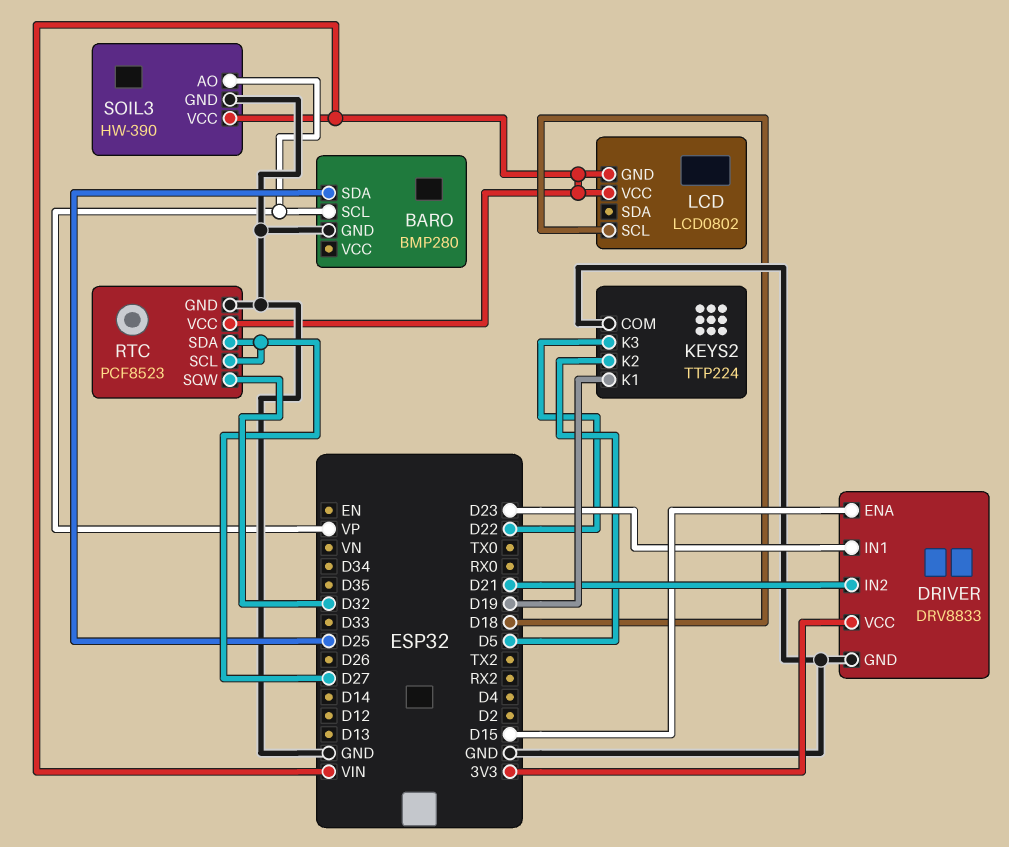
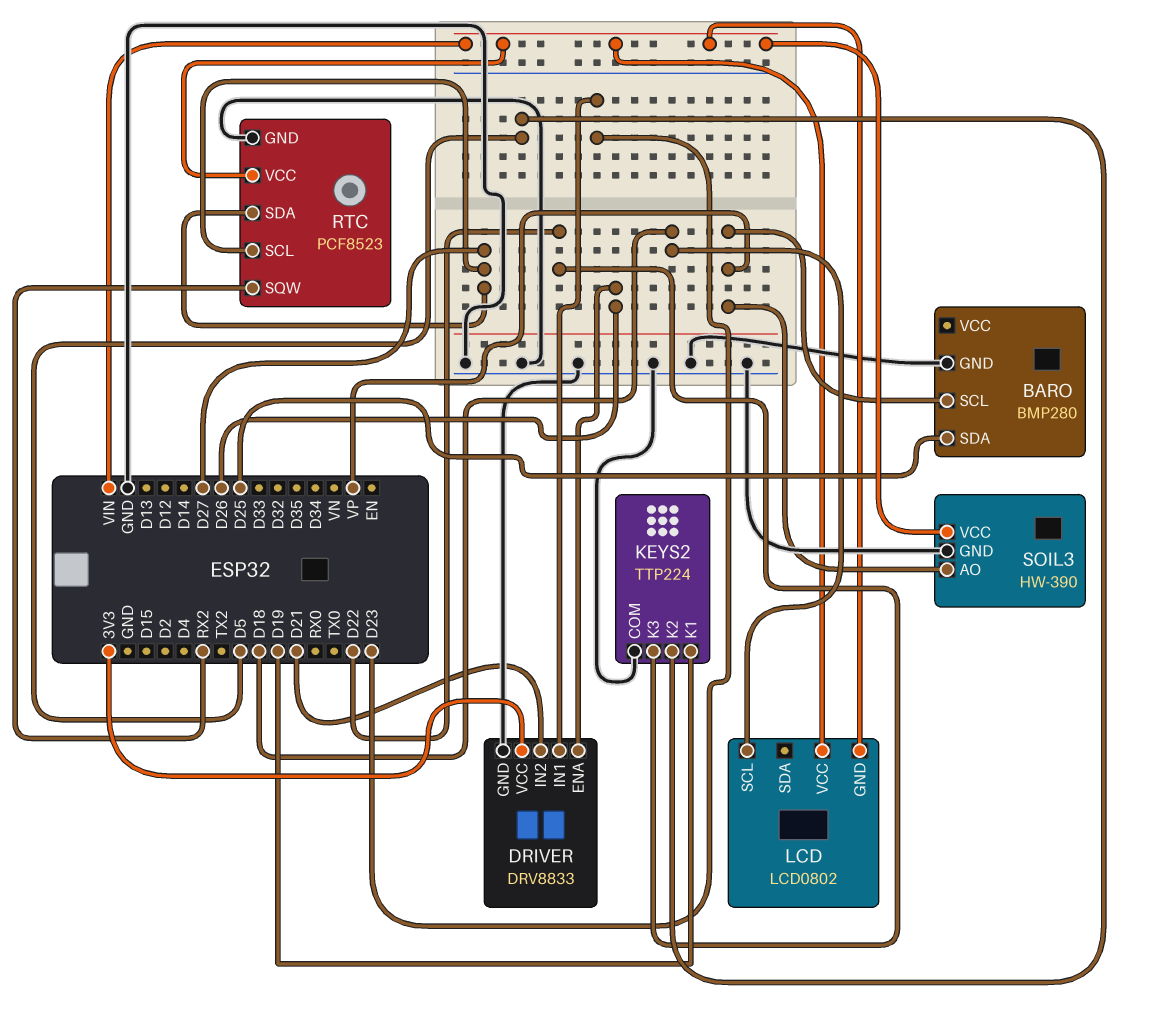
DRIVER pin ENA: D15 -> D26
RTC pin SQW: D32 -> RX2

